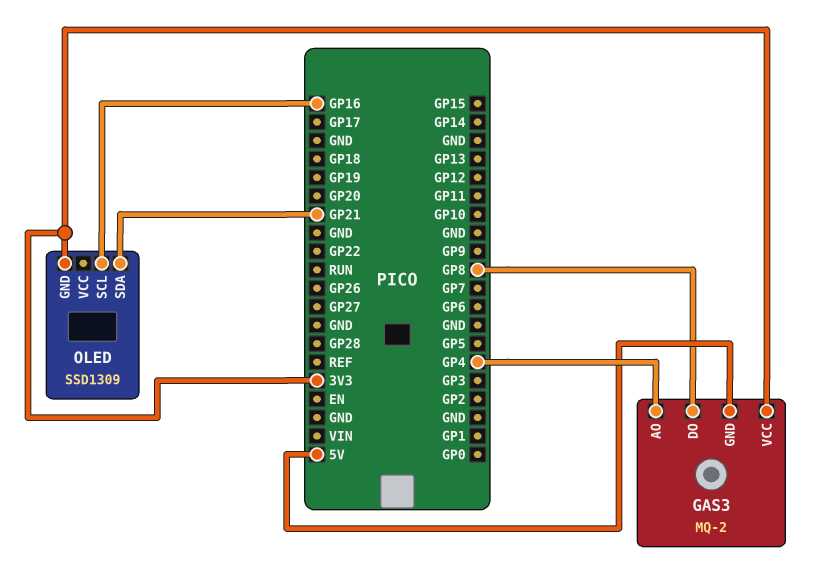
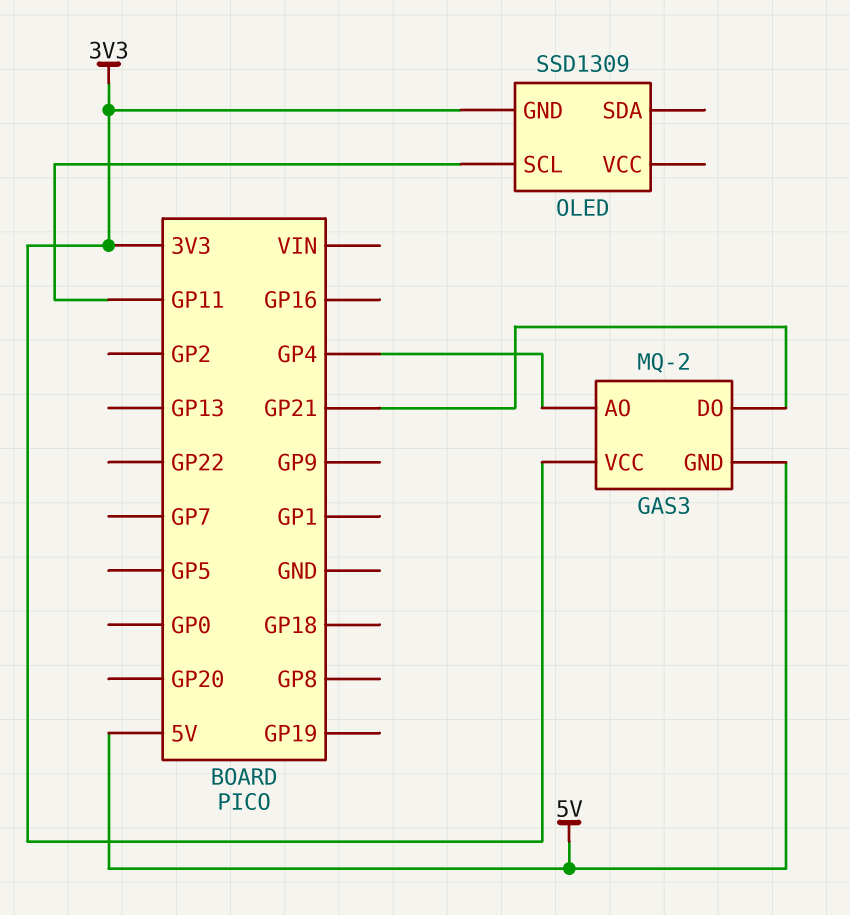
GAS3 pin DO: GP8 -> GP21
OLED pin SCL: GP16 -> GP11
OLED pin SDA: GP21 -> none

